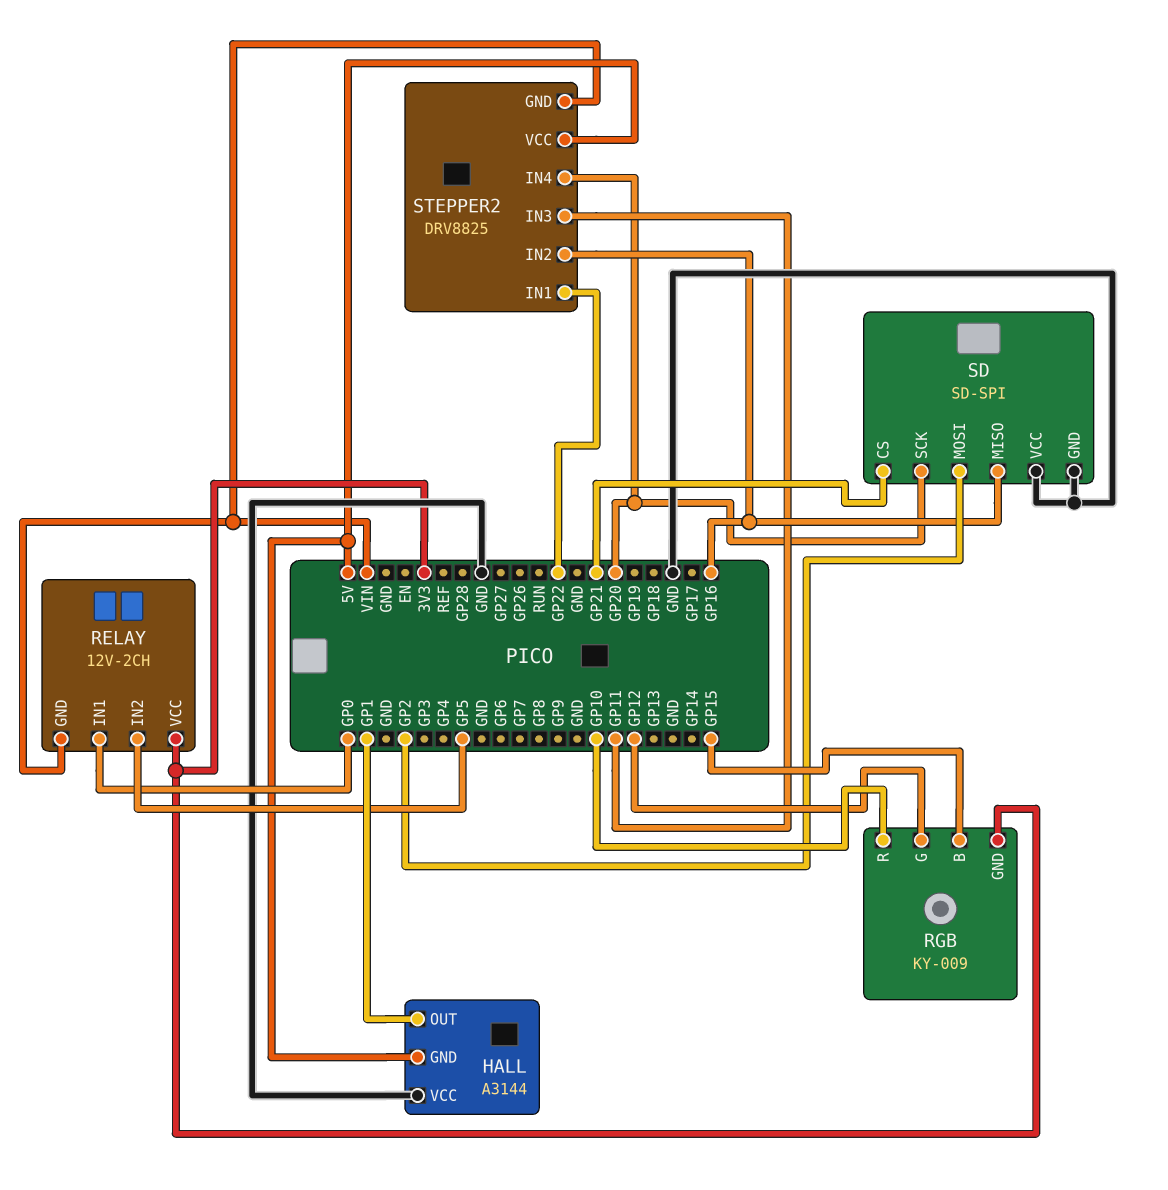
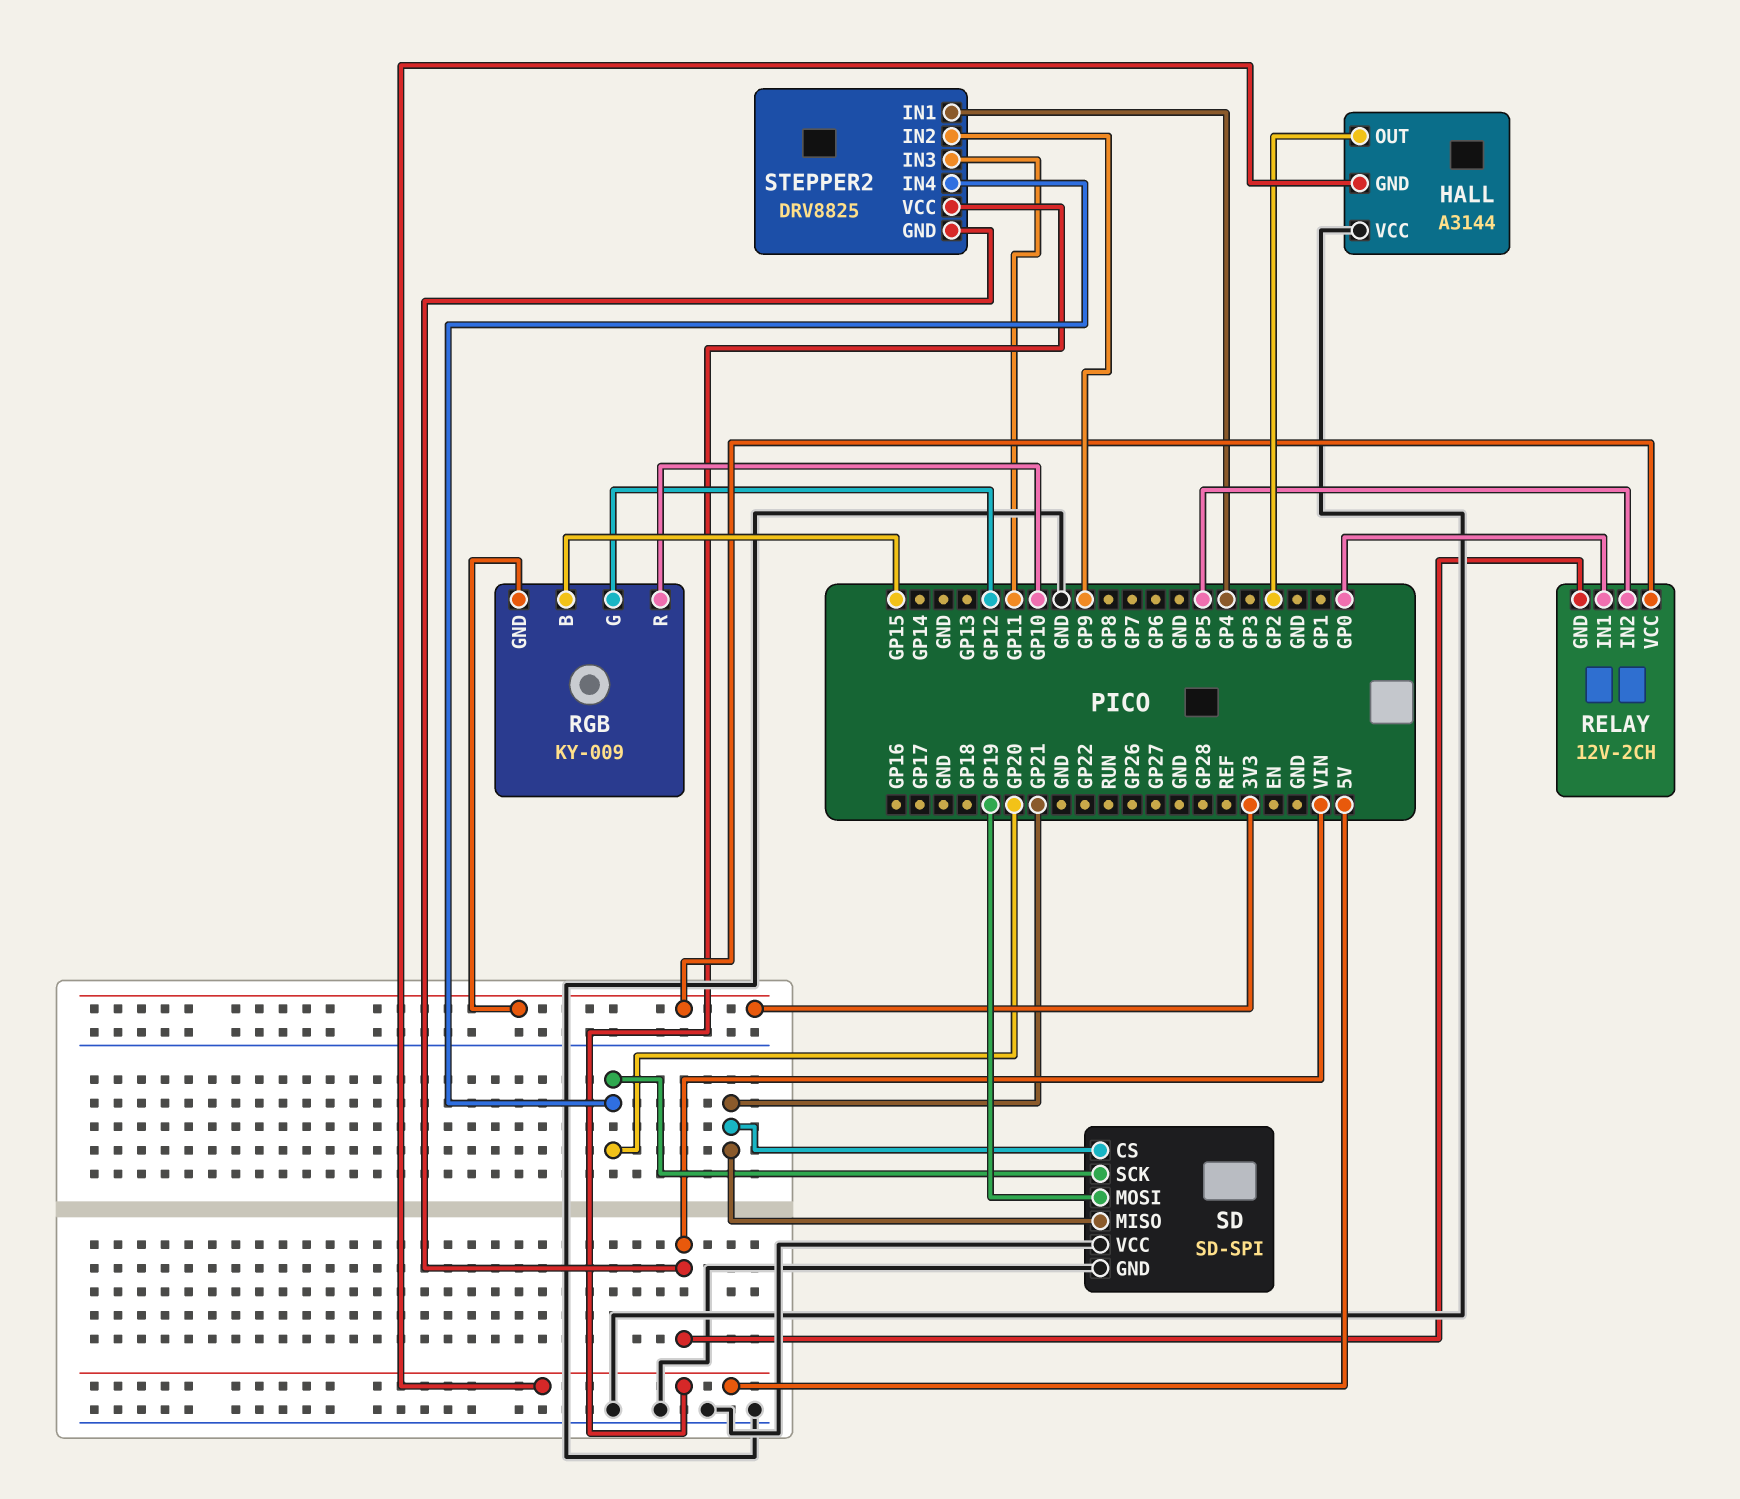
HALL pin OUT: GP1 -> GP2
SD pin MISO: GP16 -> GP21
SD pin MOSI: GP2 -> GP19
STEPPER2 pin IN1: GP22 -> GP4
STEPPER2 pin IN2: GP16 -> GP9

